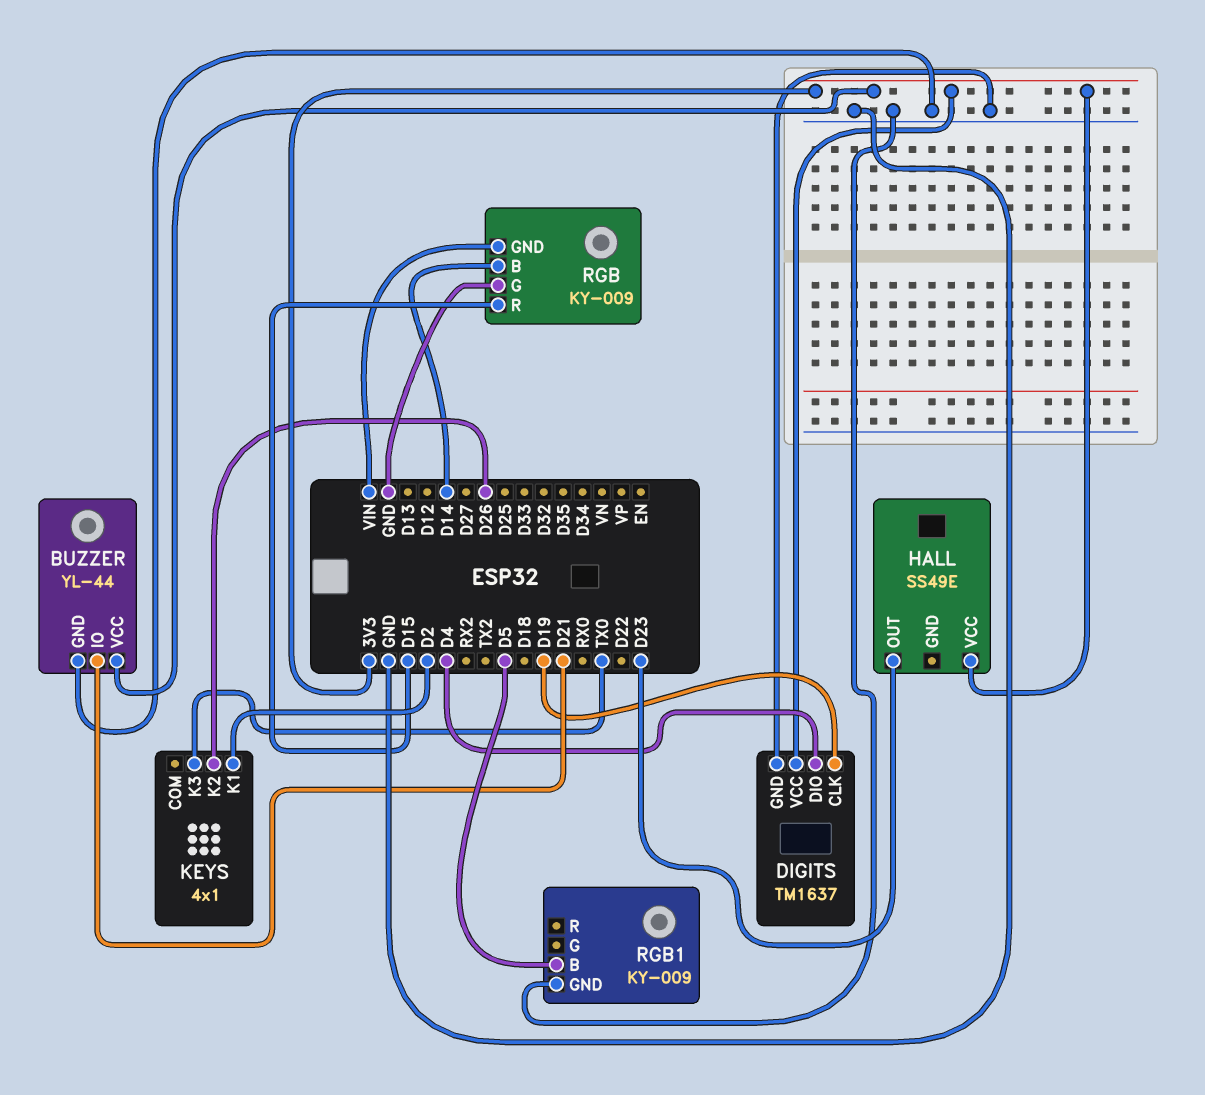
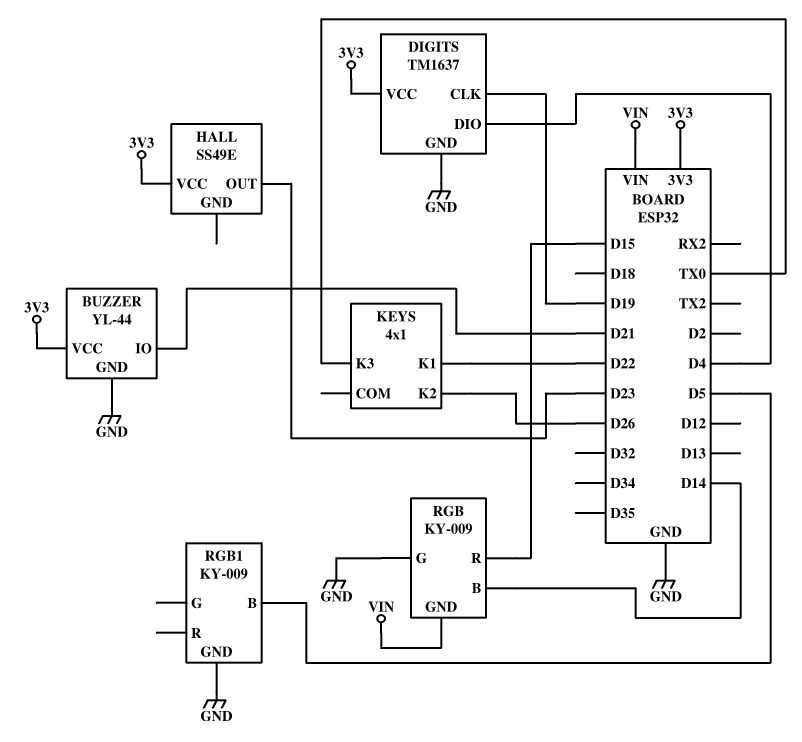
KEYS pin K1: D2 -> D22

